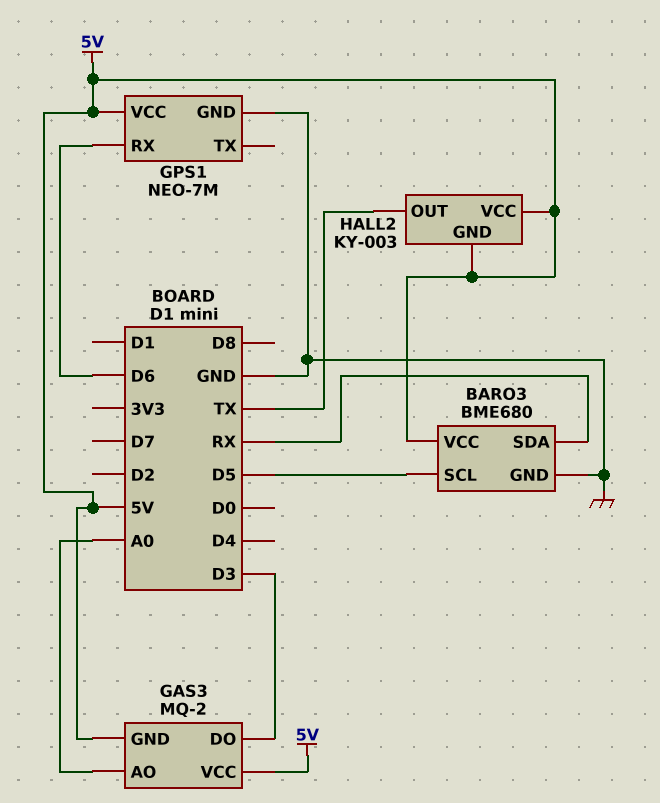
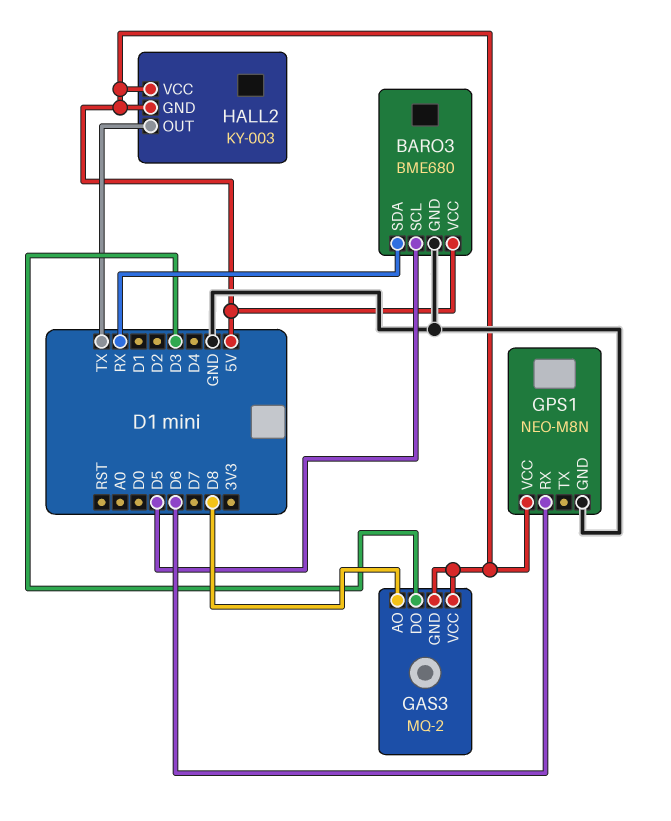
GAS3 pin AO: A0 -> D8
GPS1: NEO-7M -> NEO-M8N

